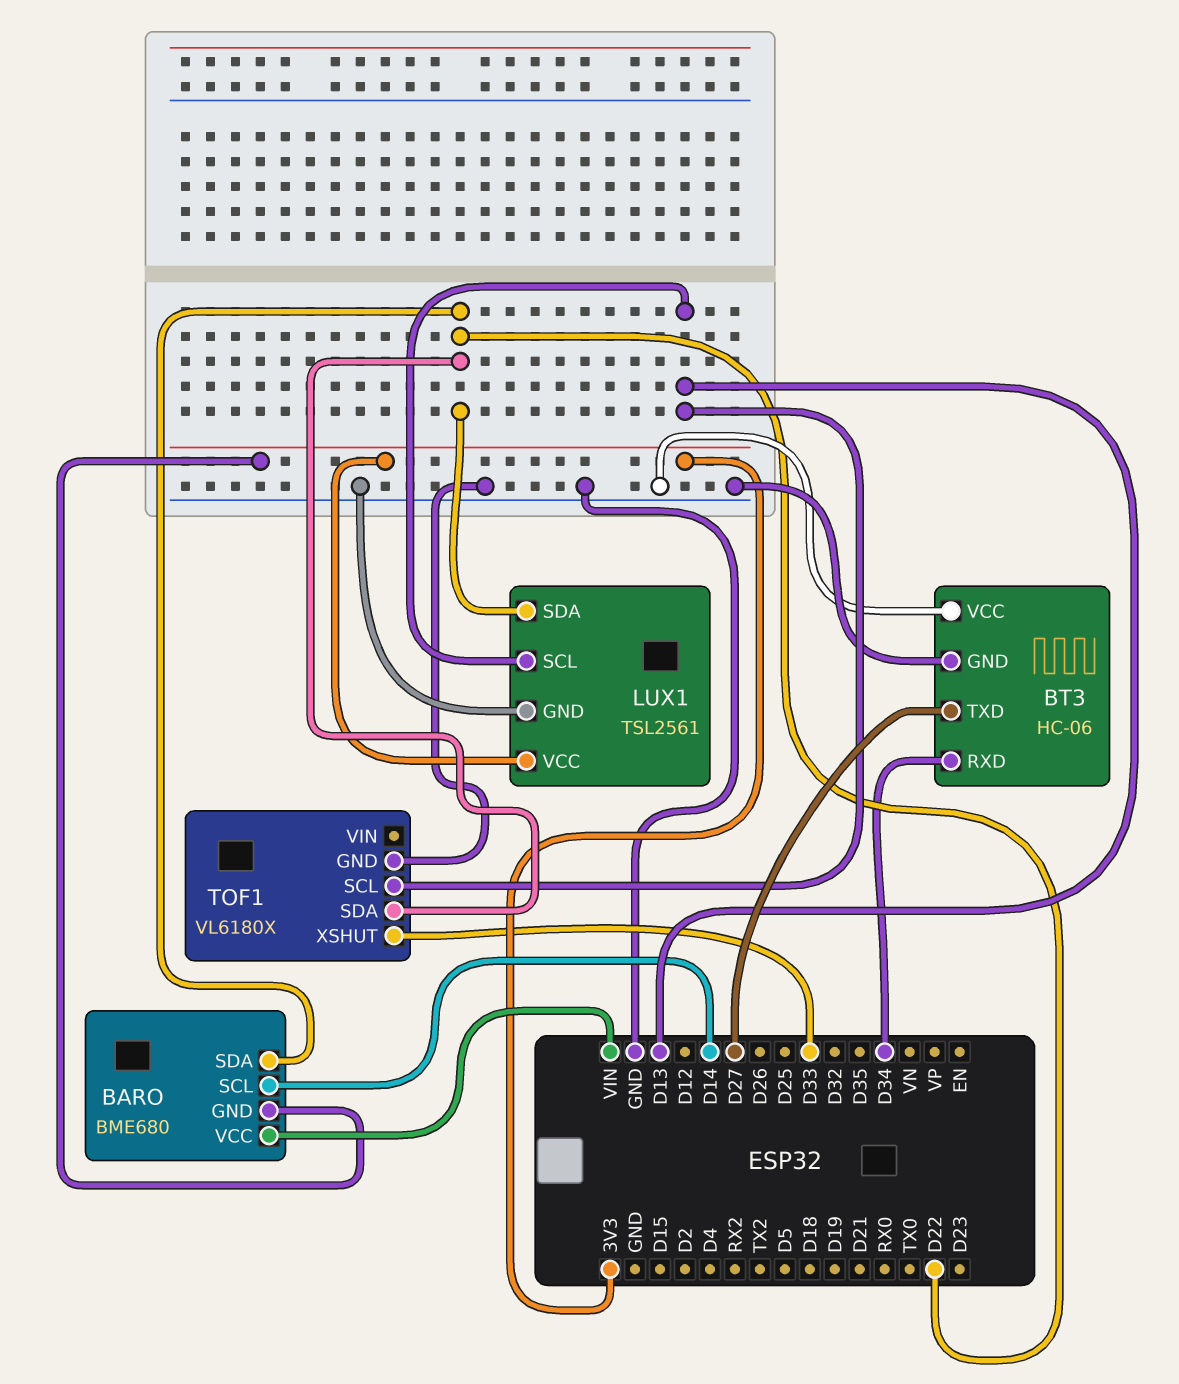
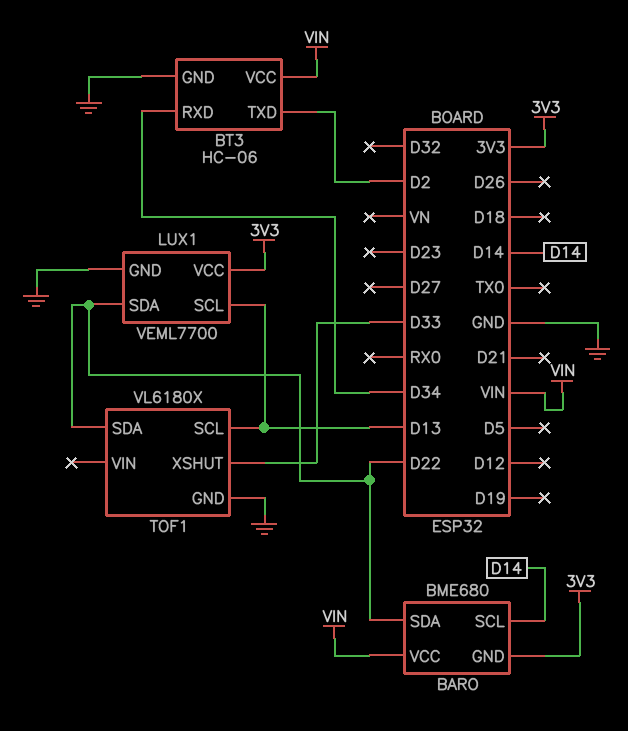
BT3 pin TXD: D27 -> D2
BT3 pin VCC: GND -> VIN
LUX1: TSL2561 -> VEML7700

